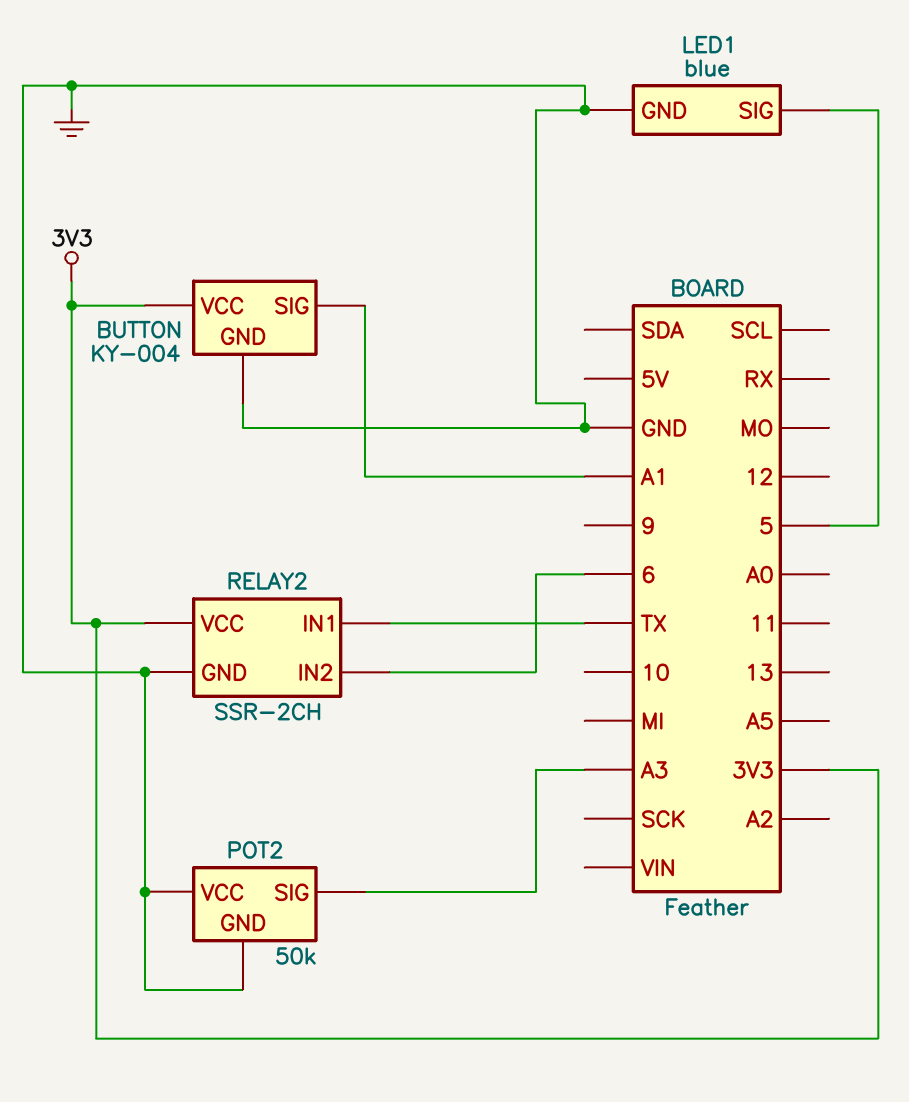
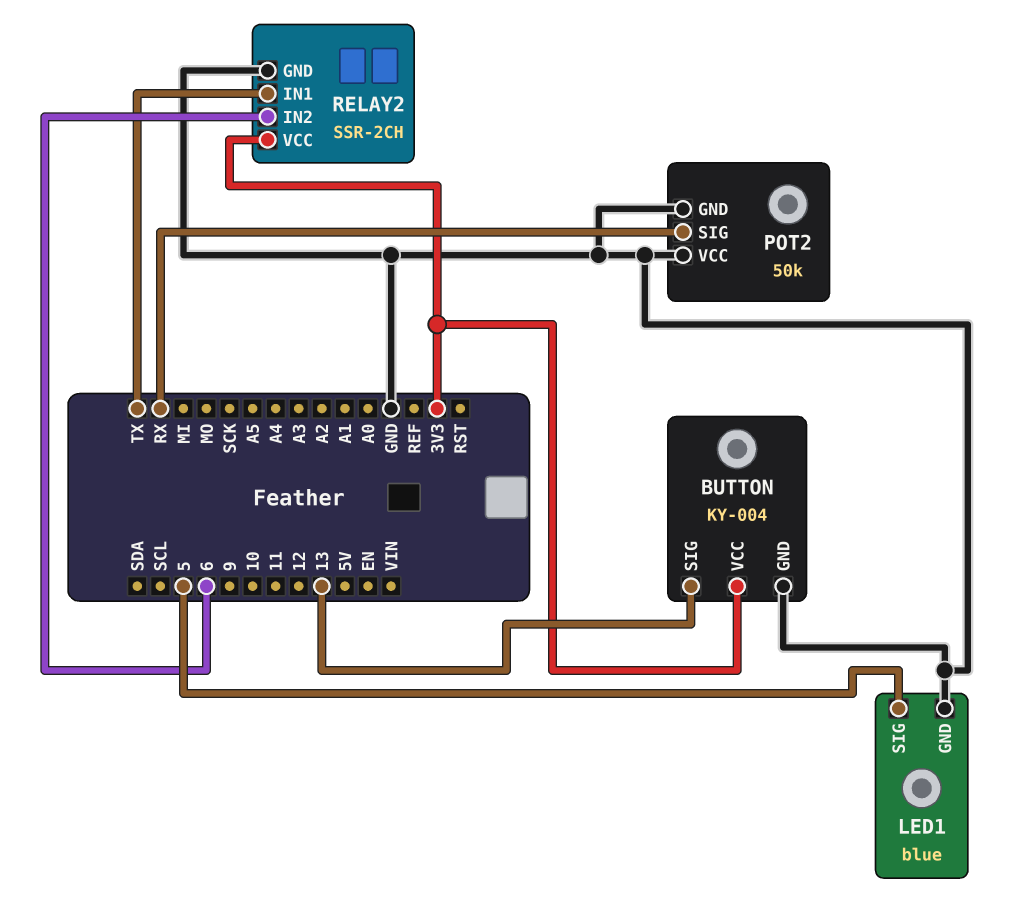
BUTTON pin SIG: A1 -> 13
POT2 pin SIG: A3 -> RX

